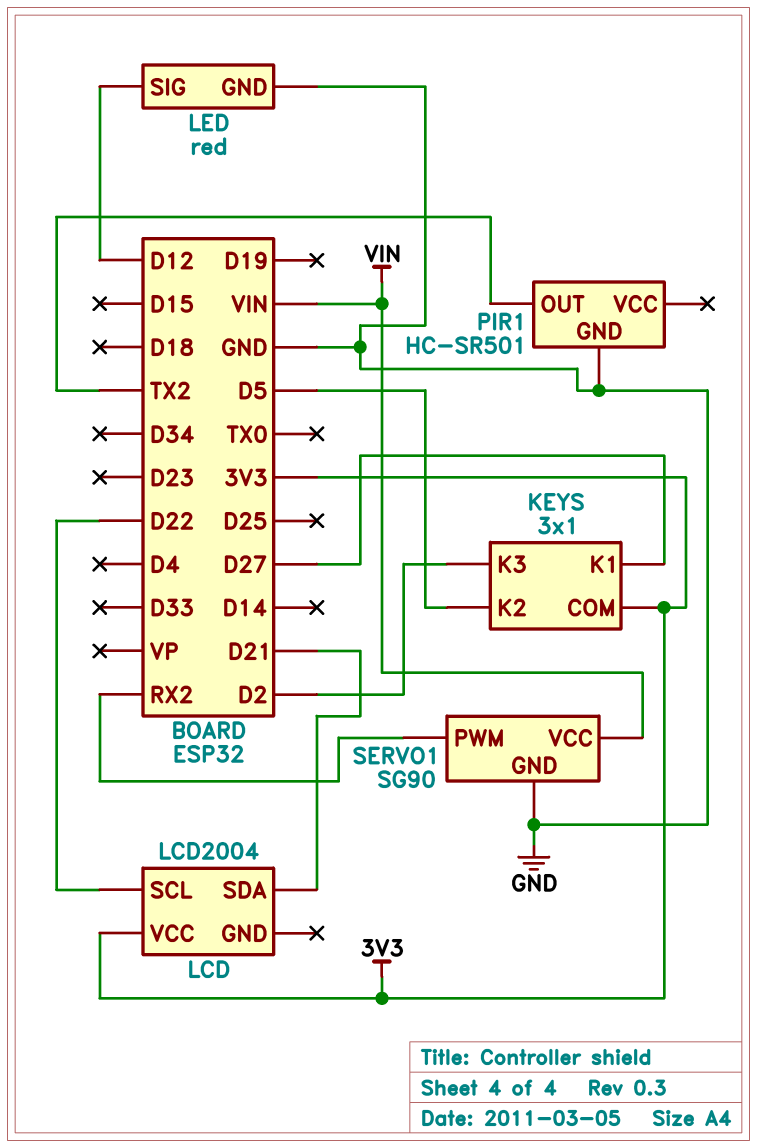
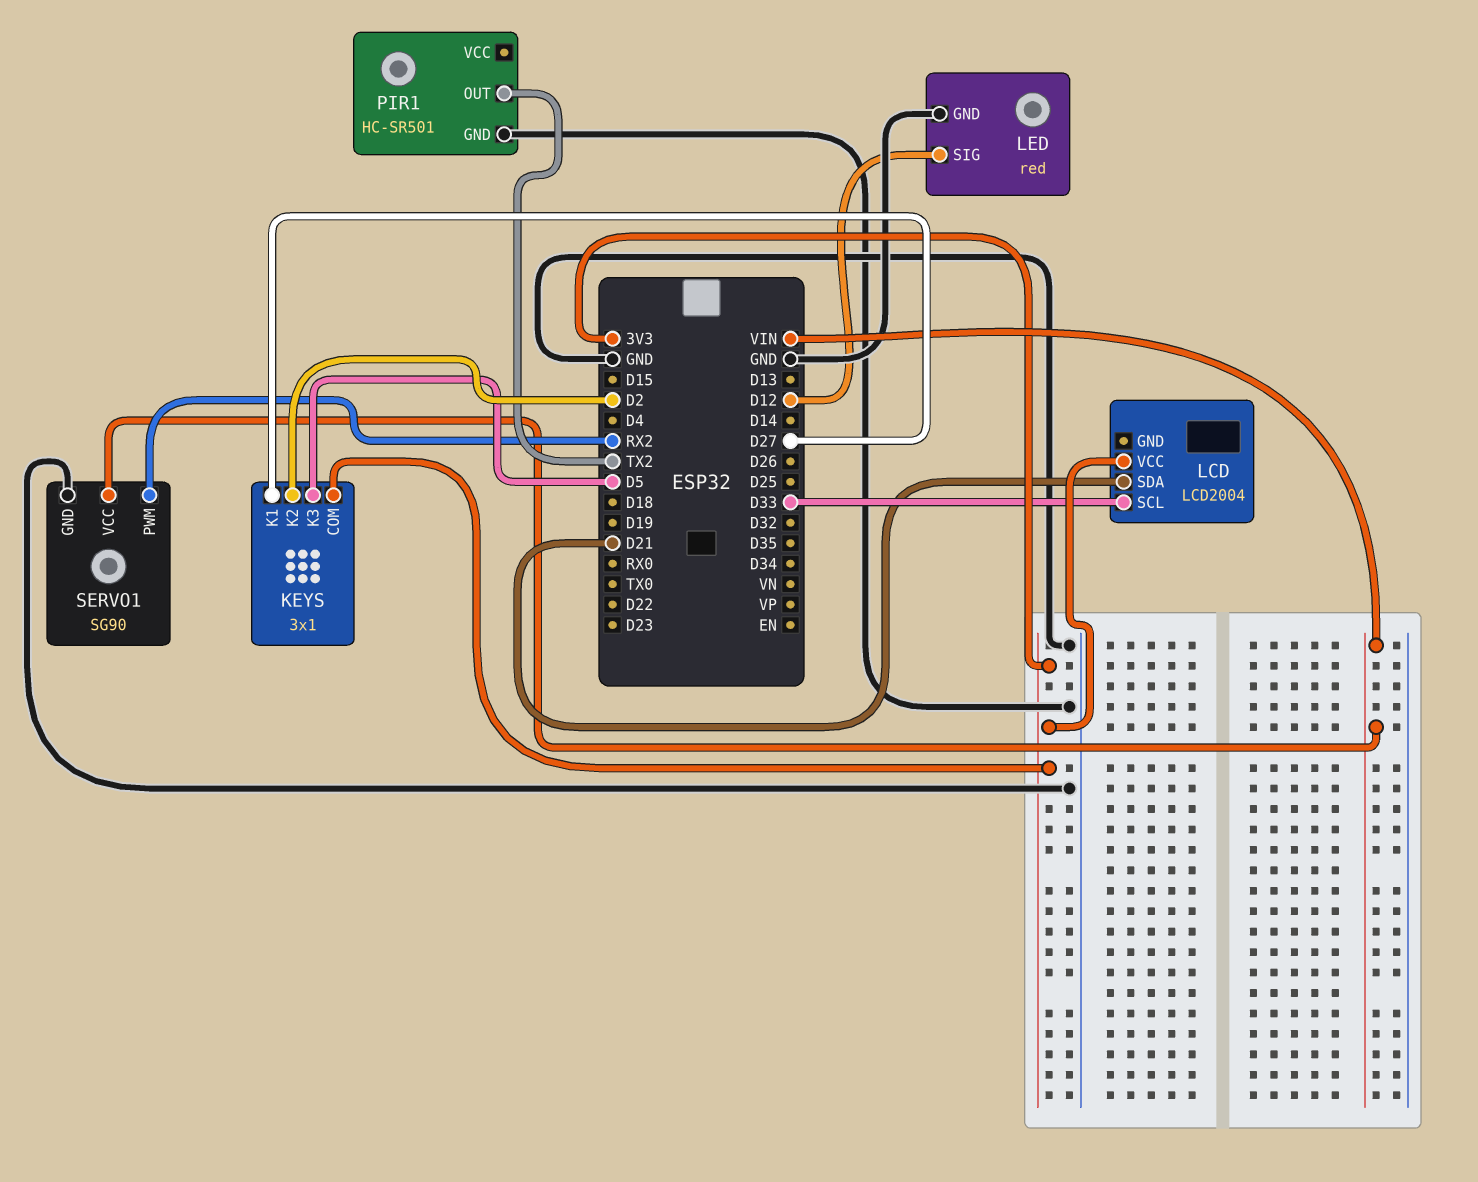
KEYS pin K2: D5 -> D2
KEYS pin K3: D2 -> D5
LCD pin SCL: D22 -> D33

